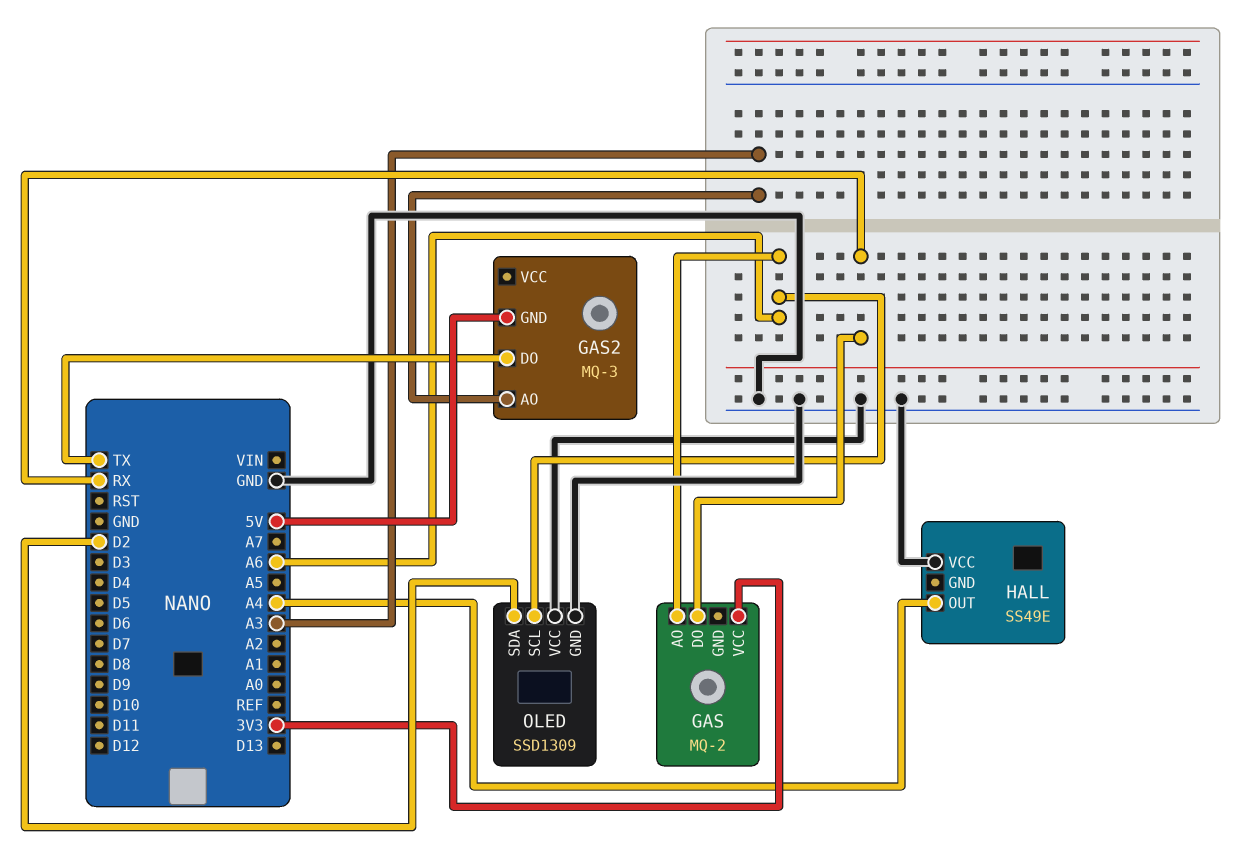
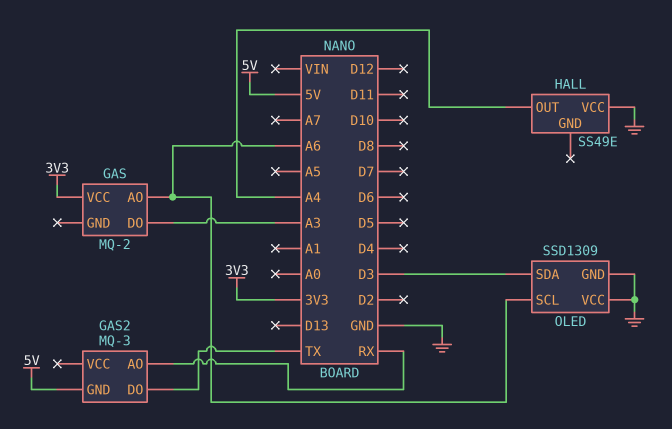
GAS pin DO: RX -> A3
GAS2 pin AO: A3 -> RX
OLED pin SDA: D2 -> D3

